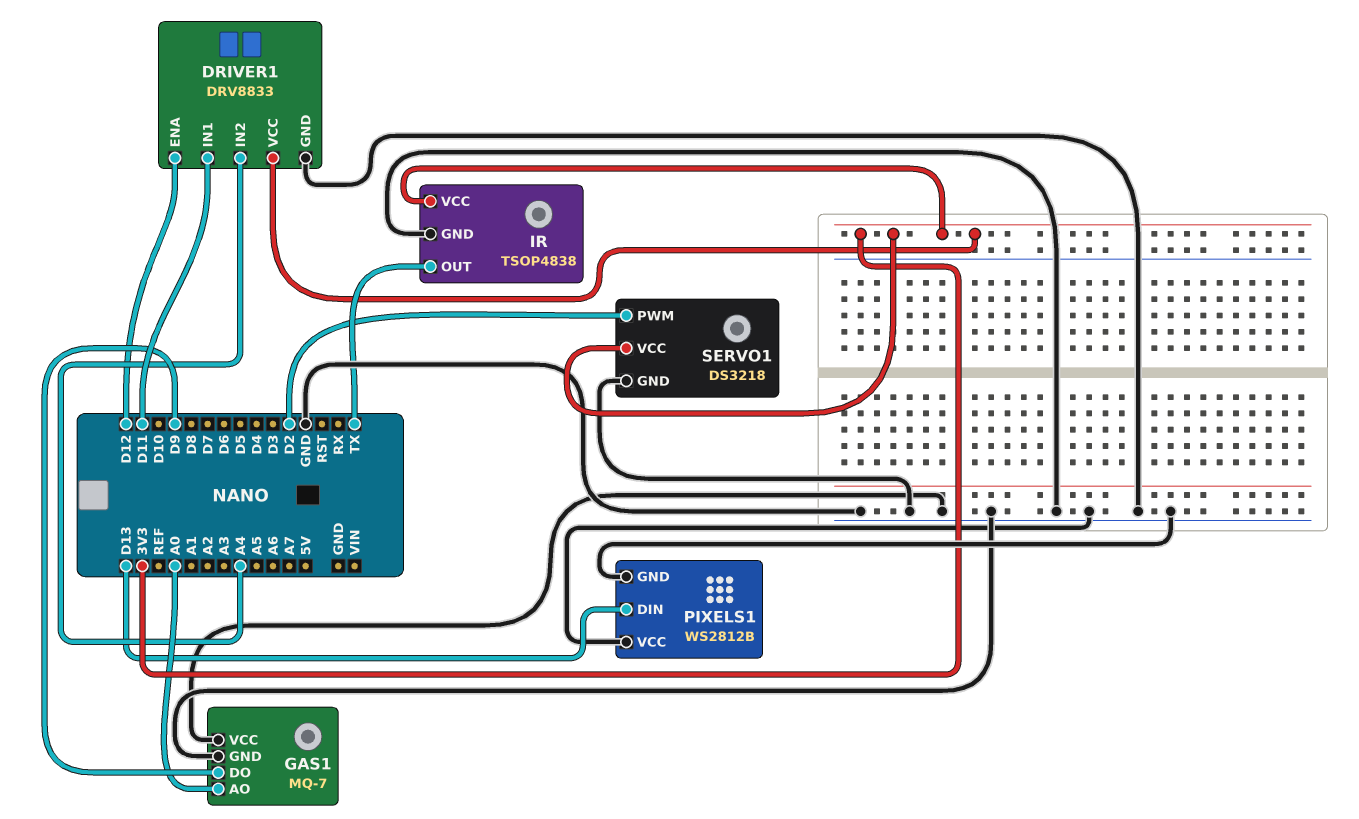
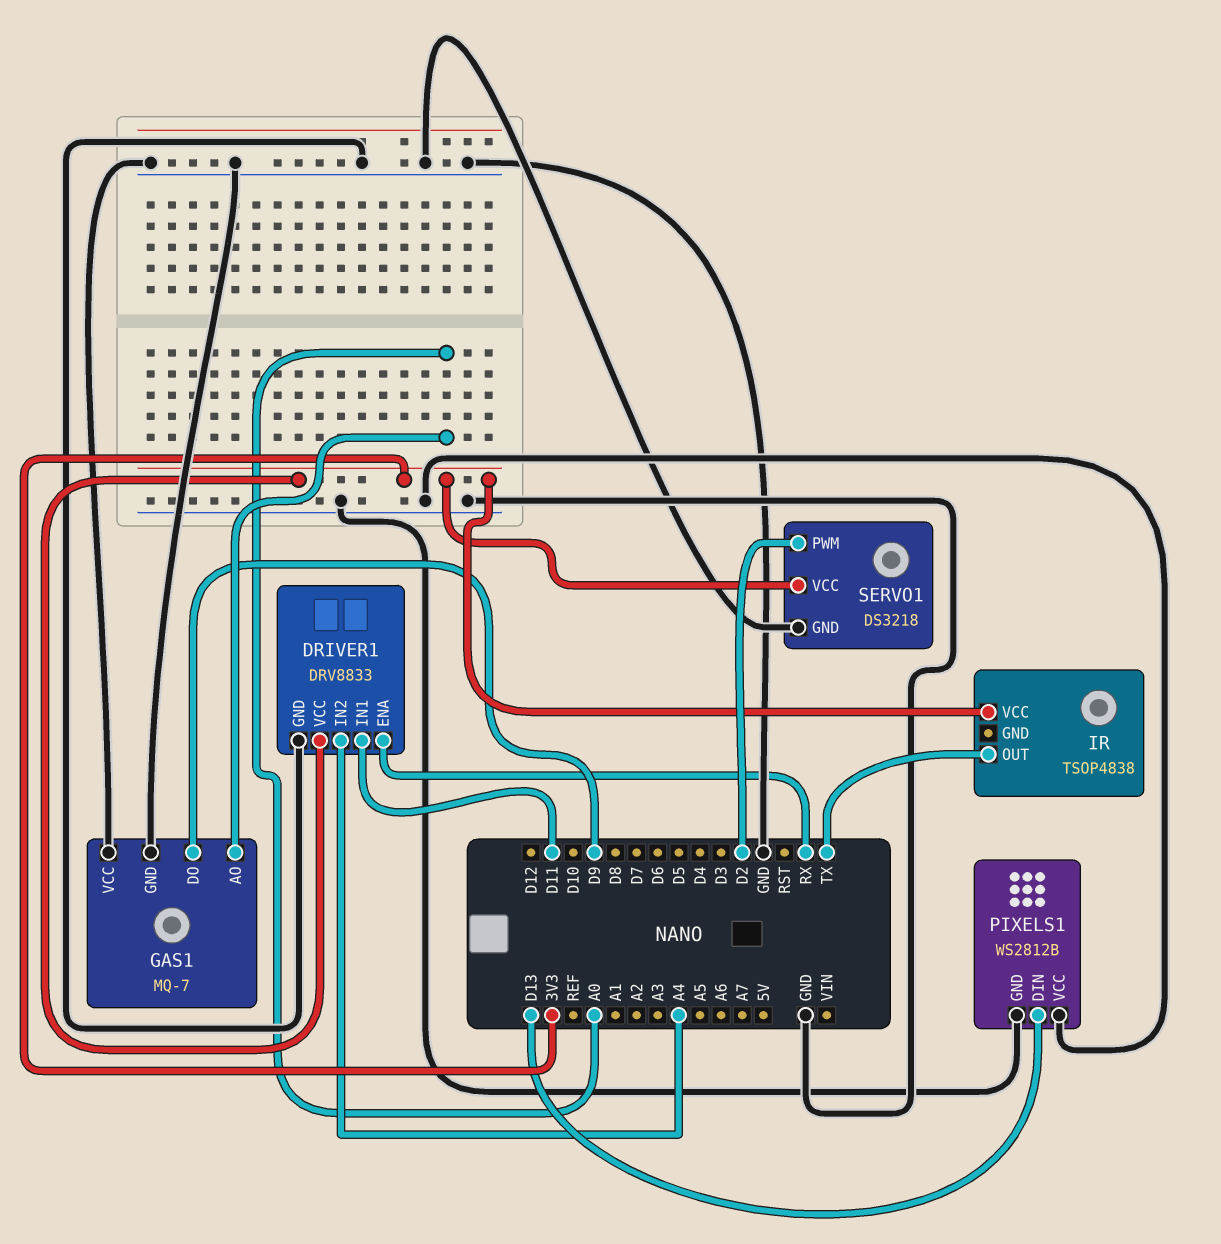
DRIVER1 pin ENA: D12 -> RX
IR pin GND: GND -> none

